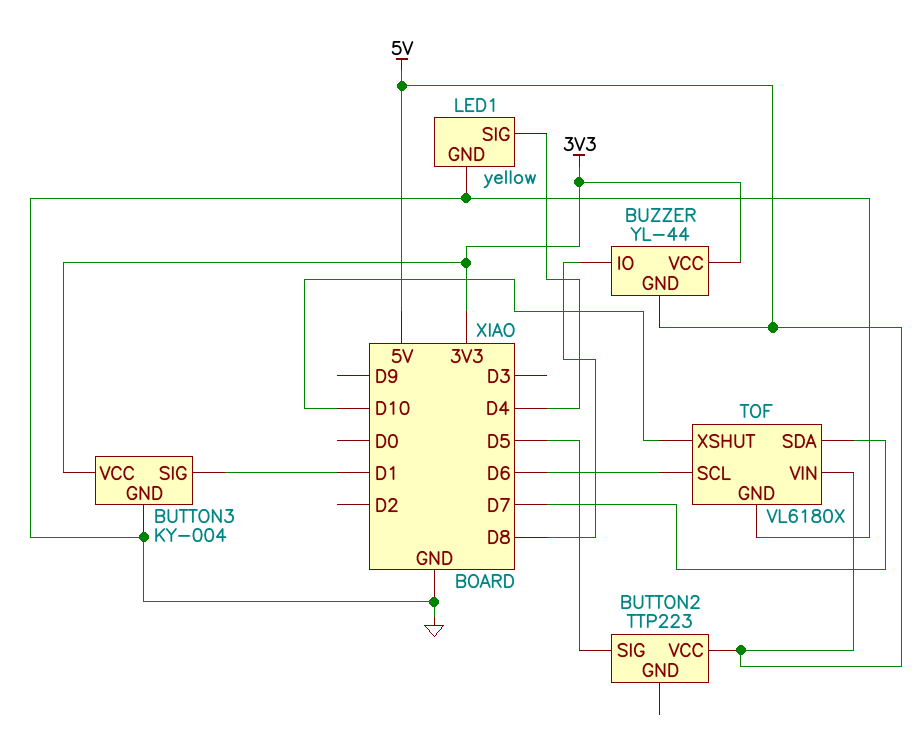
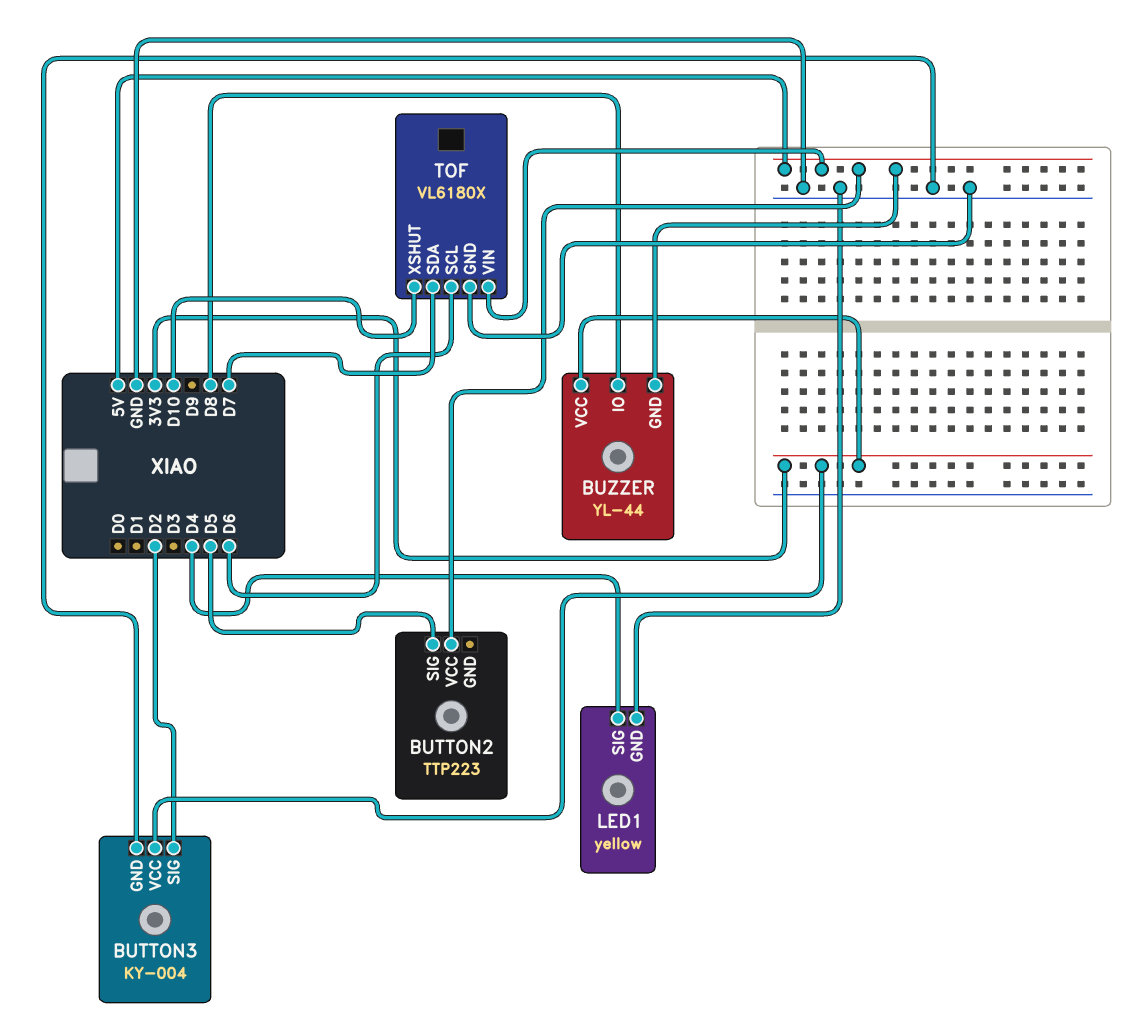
BUTTON3 pin SIG: D1 -> D2

